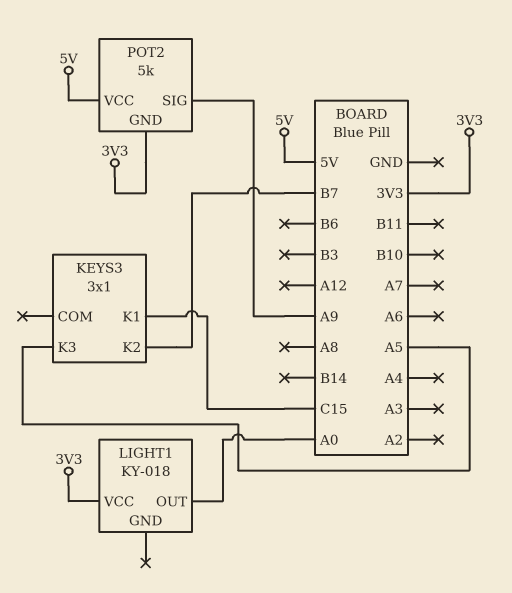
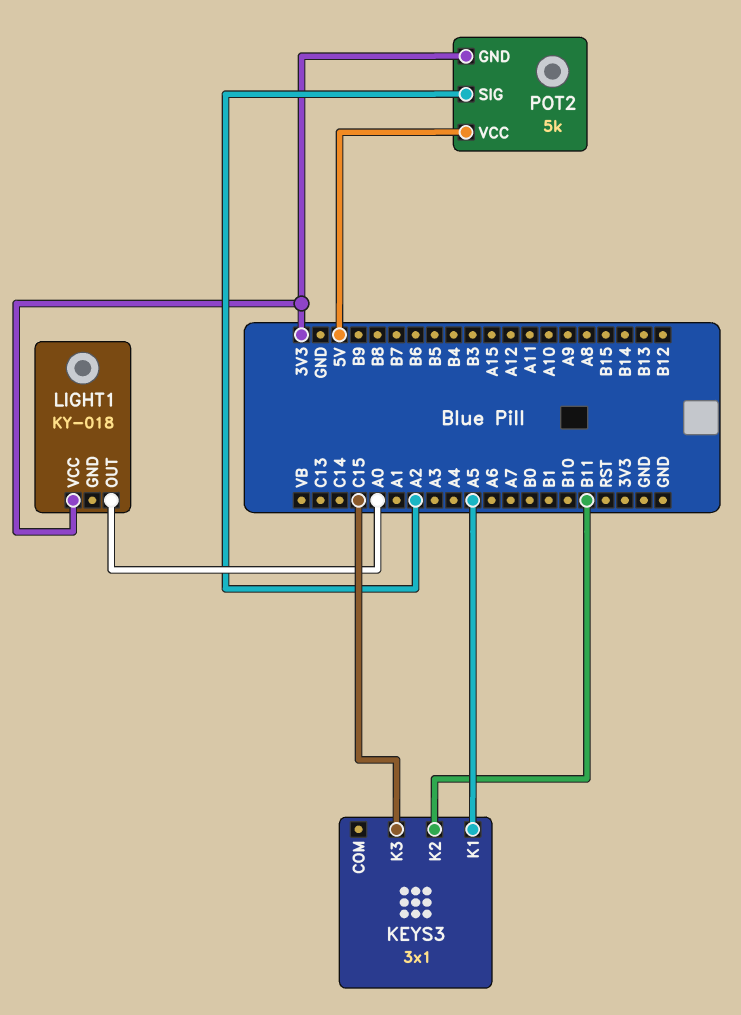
KEYS3 pin K1: C15 -> A5
KEYS3 pin K2: B7 -> B11
KEYS3 pin K3: A5 -> C15
POT2 pin SIG: A9 -> A2

